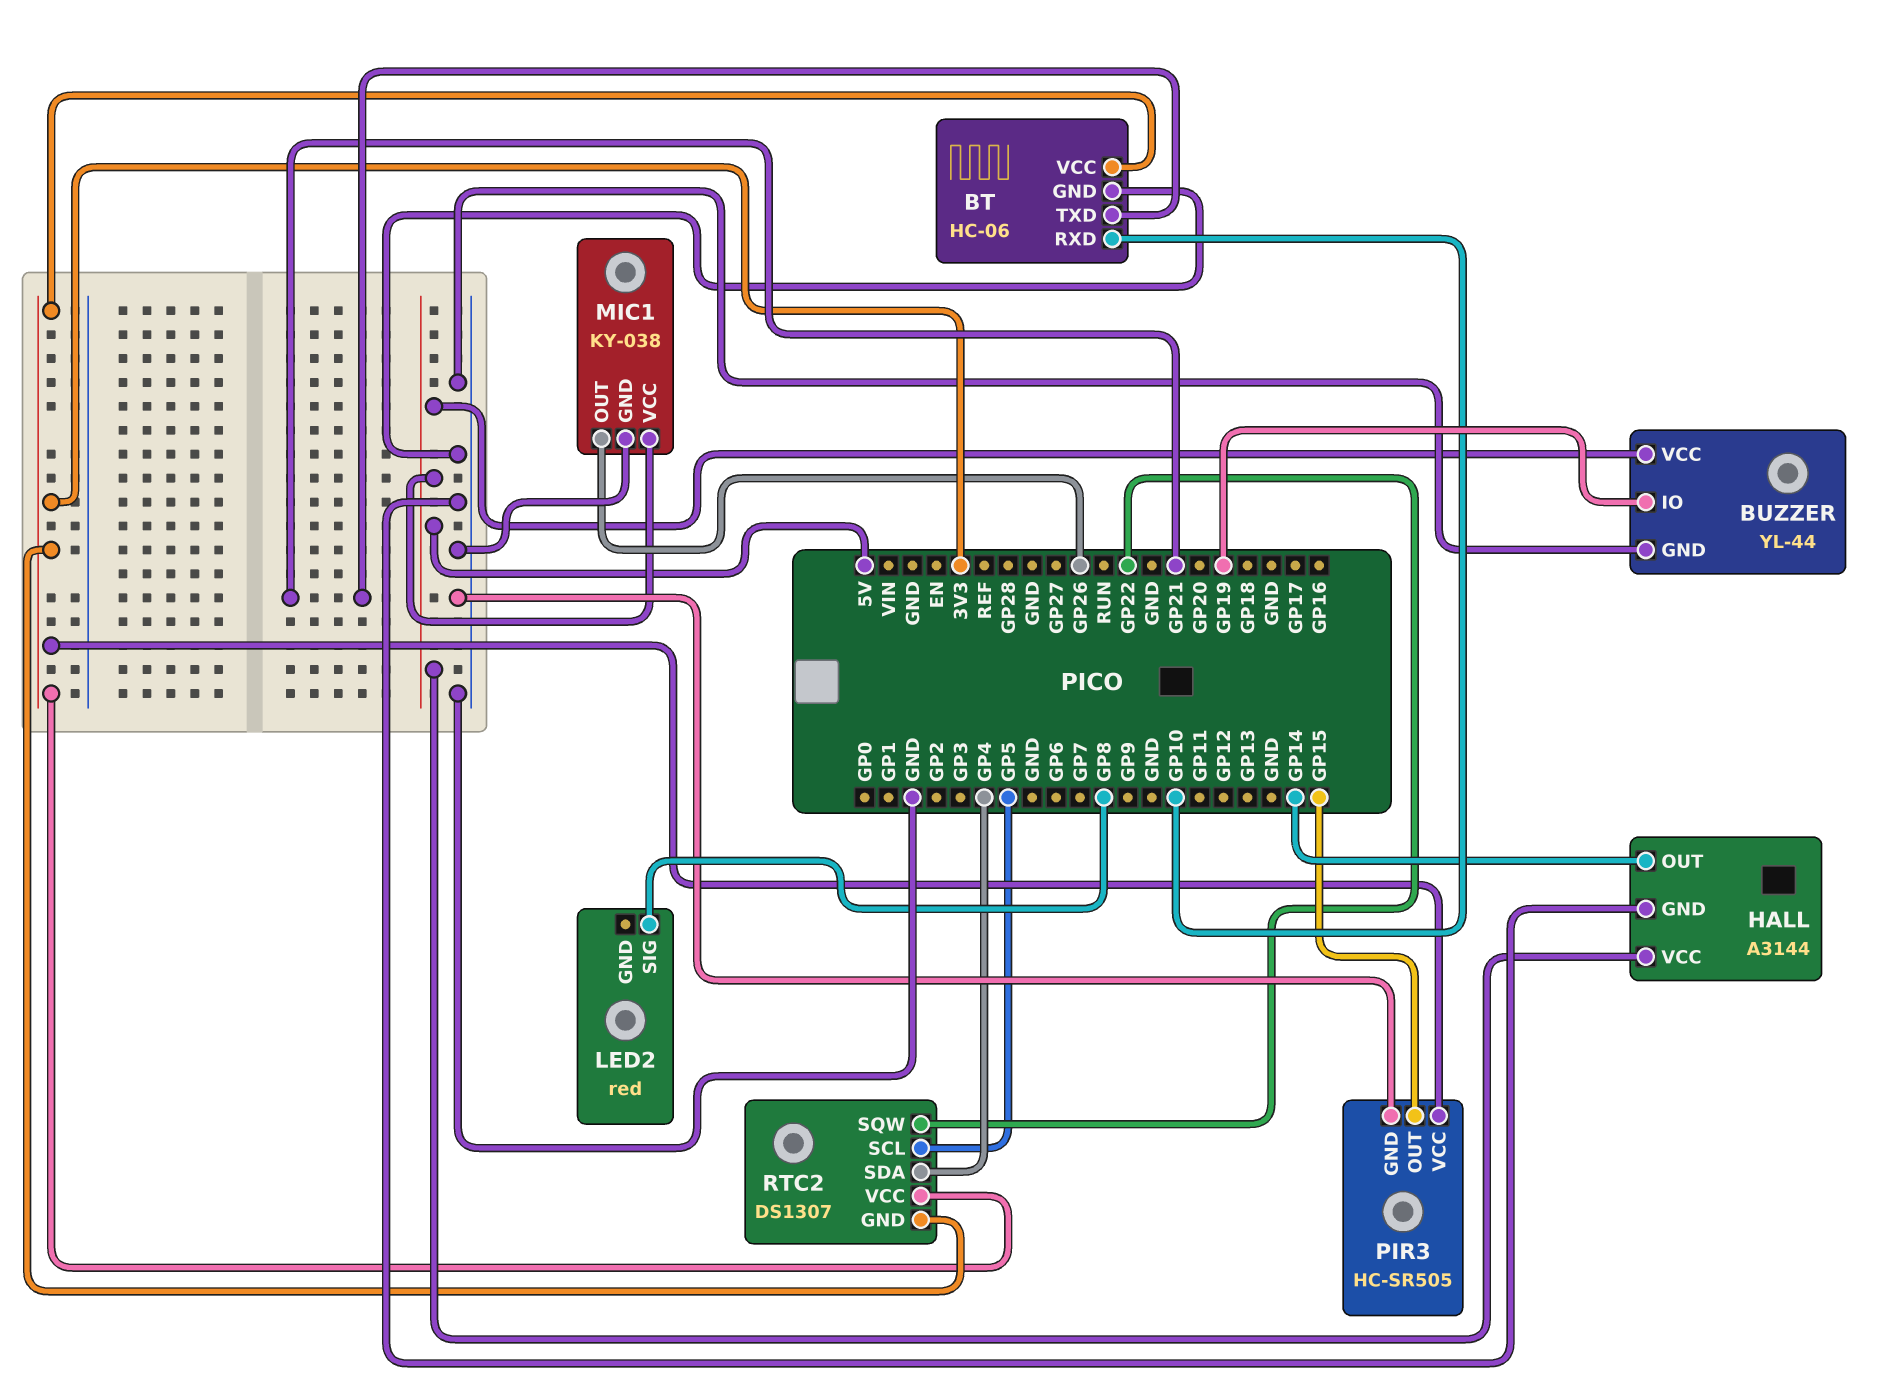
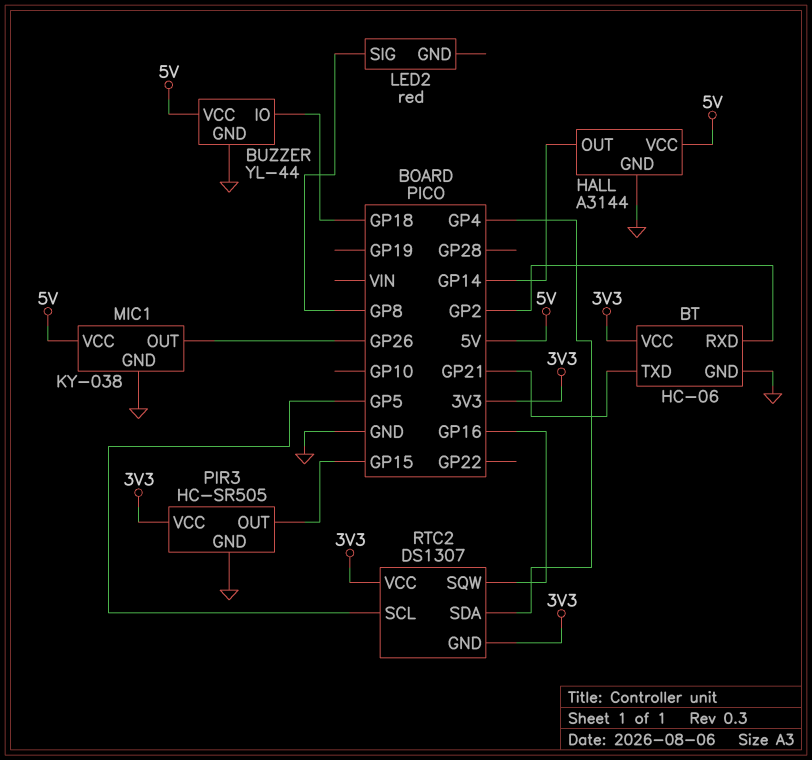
BT pin RXD: GP10 -> GP2
BUZZER pin IO: GP19 -> GP18
RTC2 pin SQW: GP22 -> GP16

